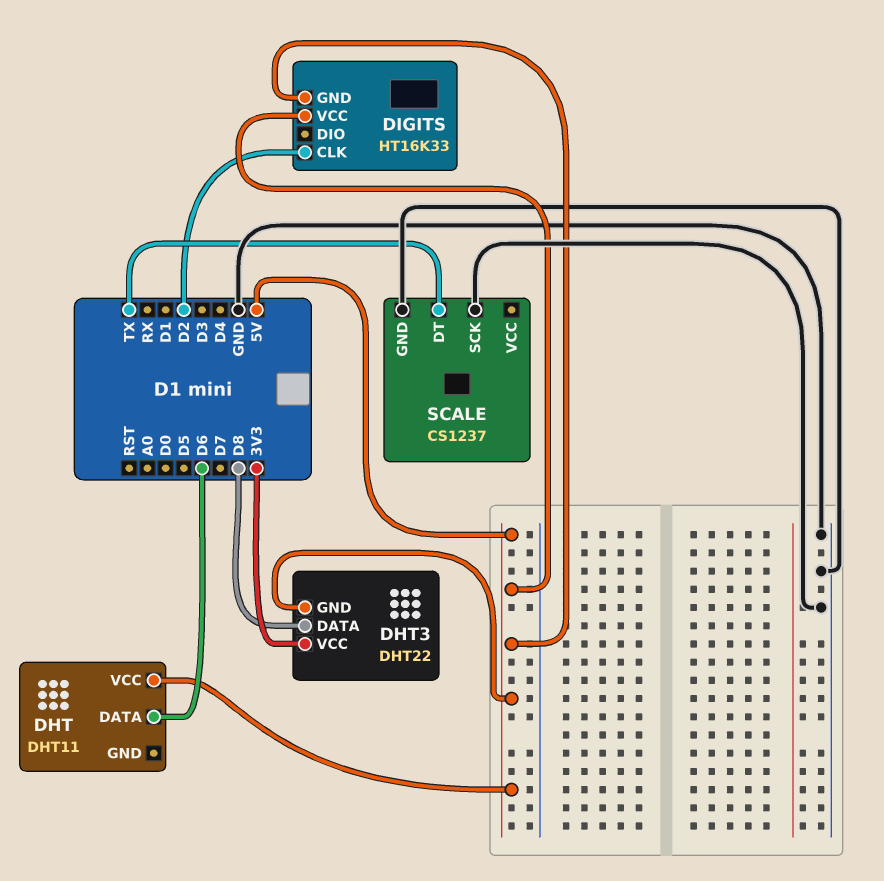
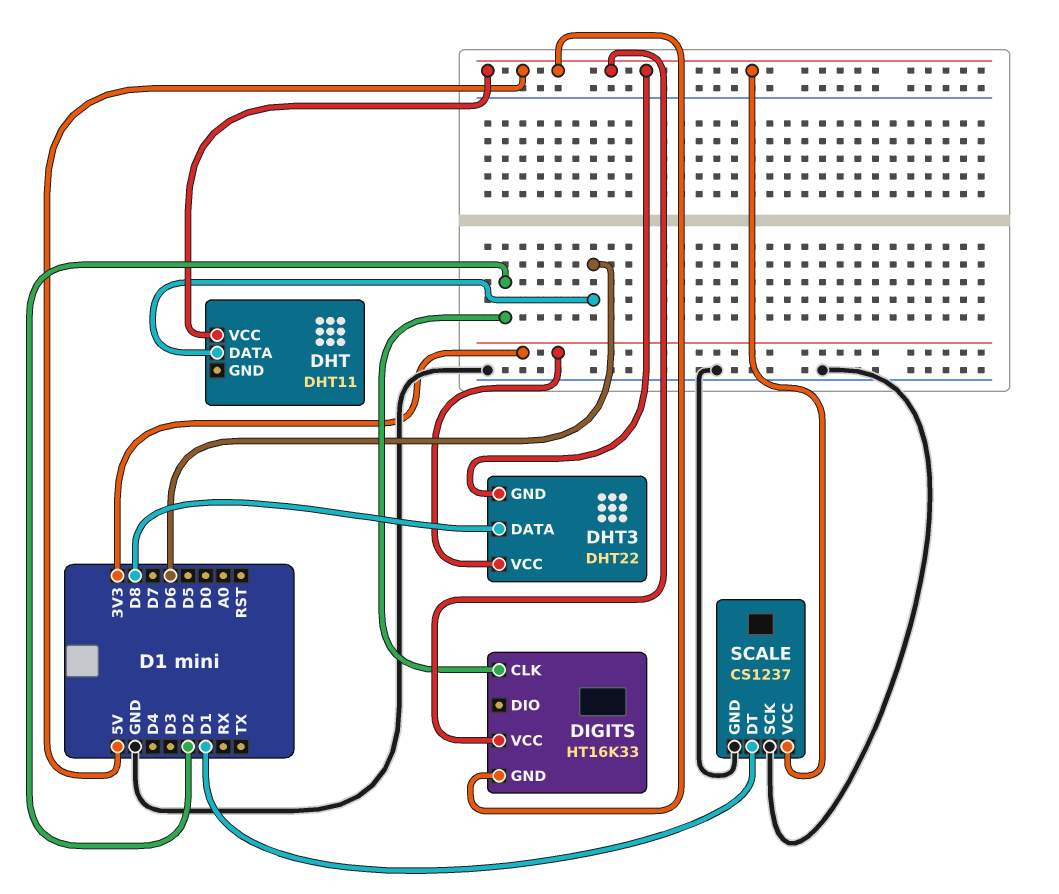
SCALE pin DT: TX -> D1
SCALE pin VCC: none -> 5V

